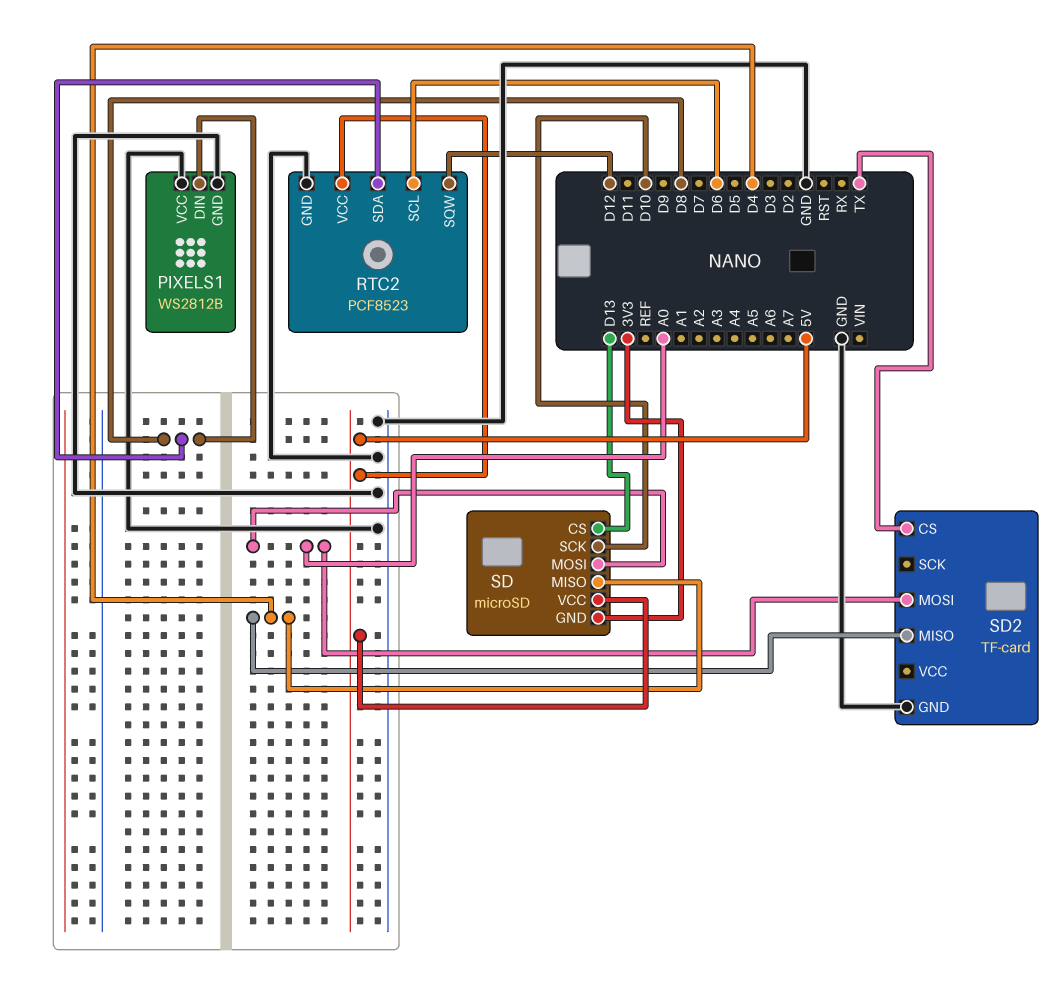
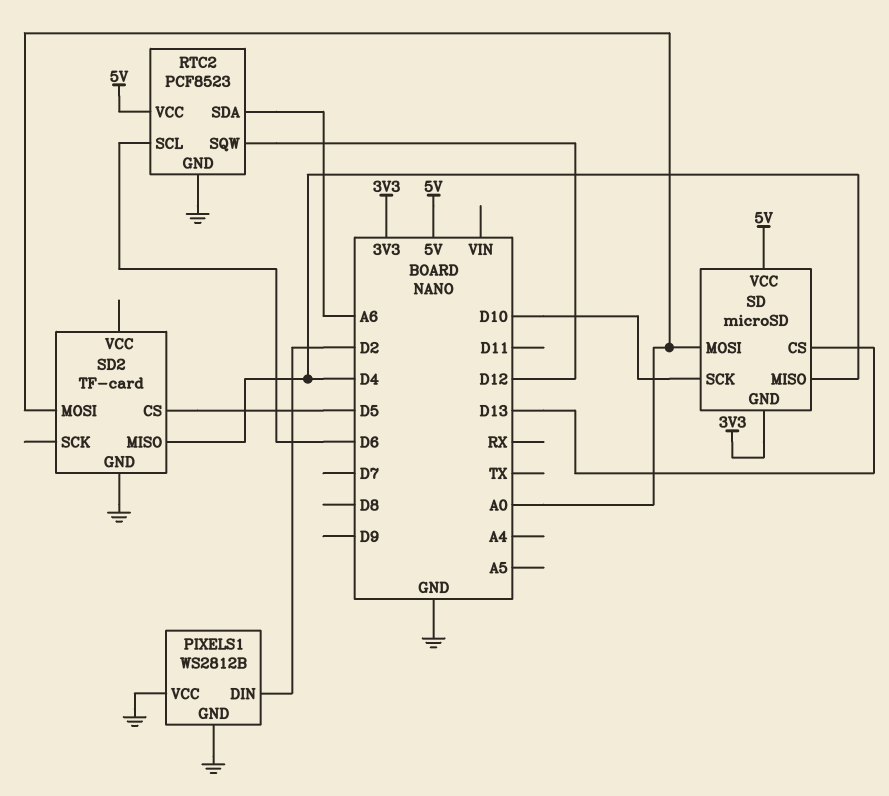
PIXELS1 pin DIN: D8 -> D2
RTC2 pin SDA: D8 -> A6
SD2 pin CS: TX -> D5

